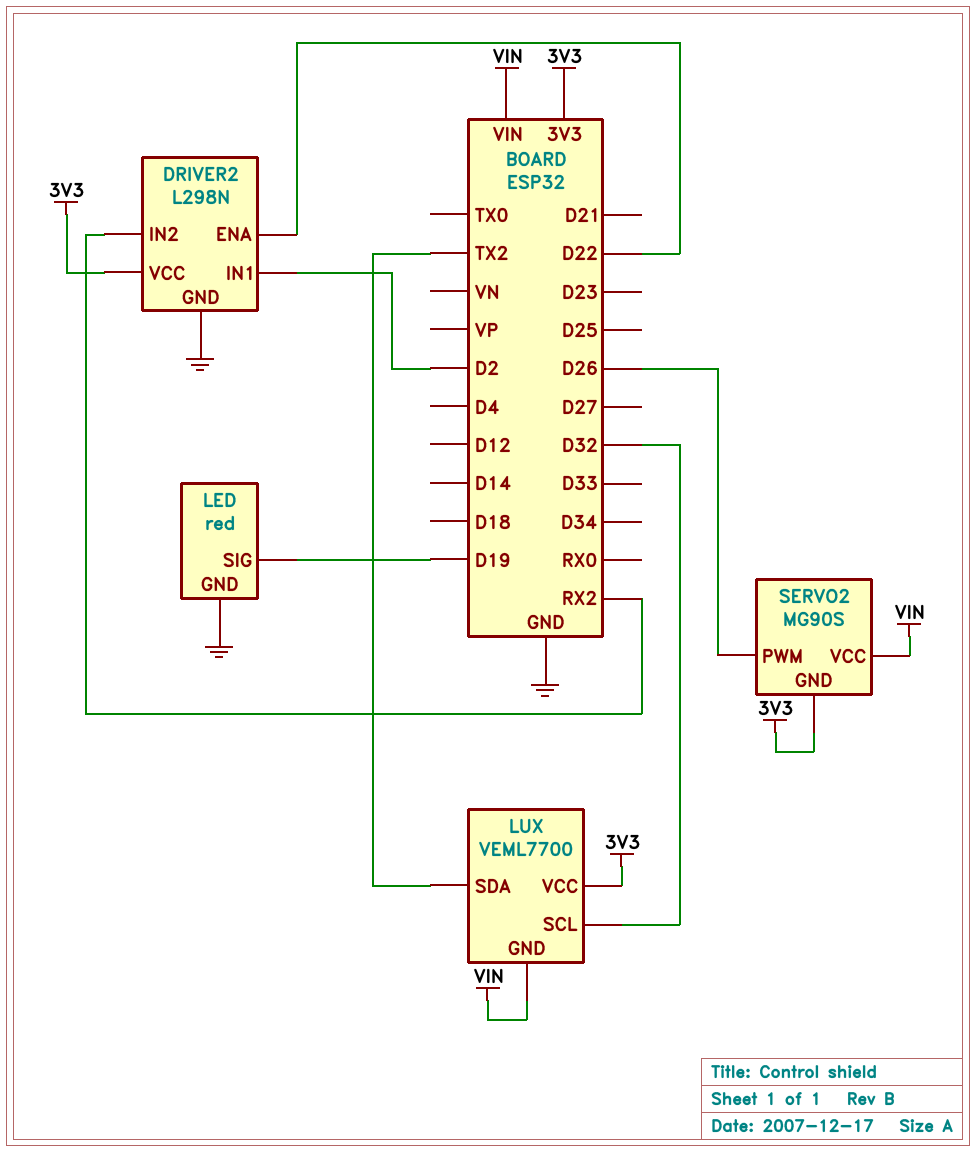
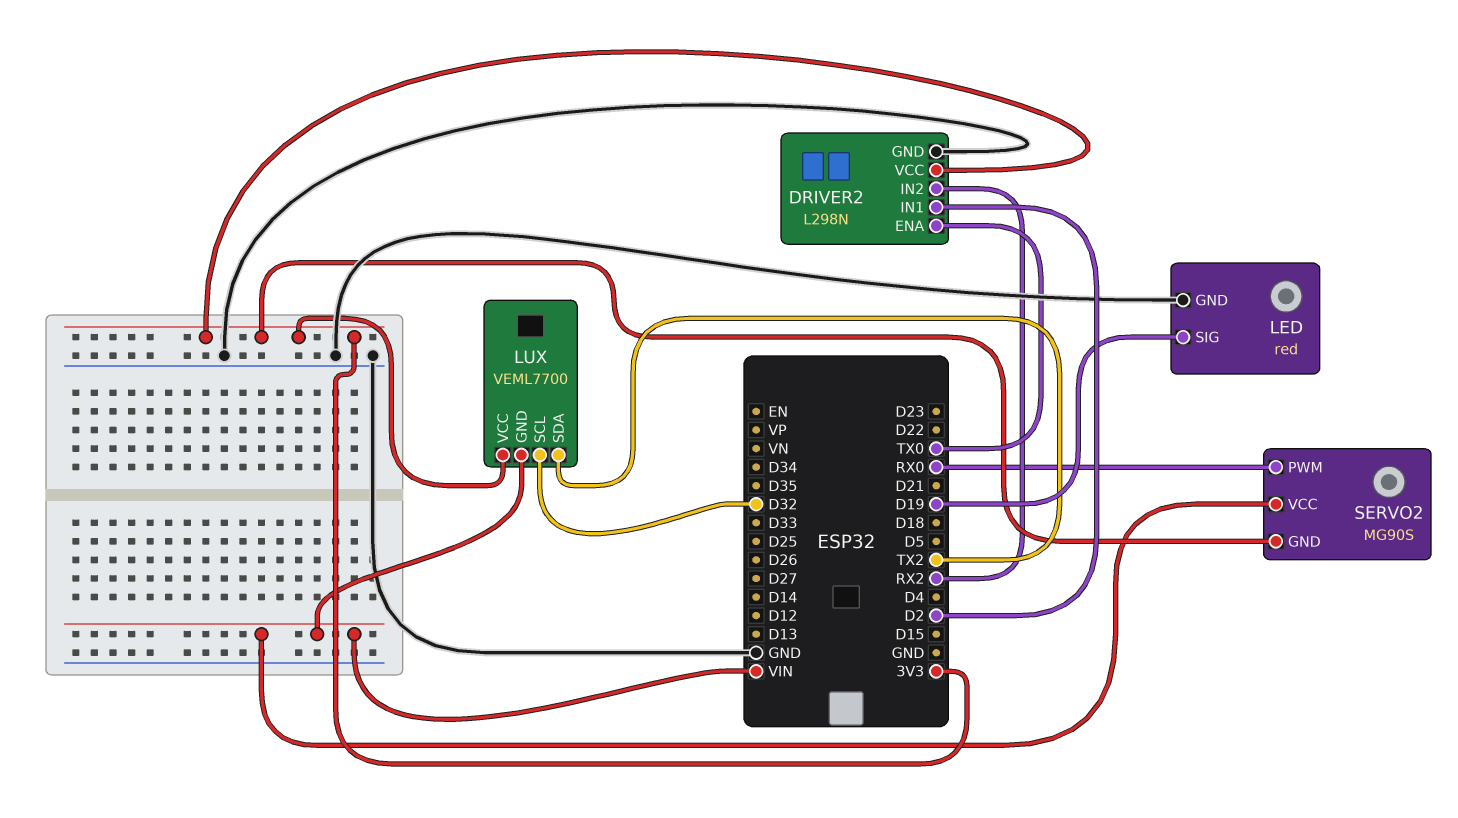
DRIVER2 pin ENA: D22 -> TX0
SERVO2 pin PWM: D26 -> RX0

